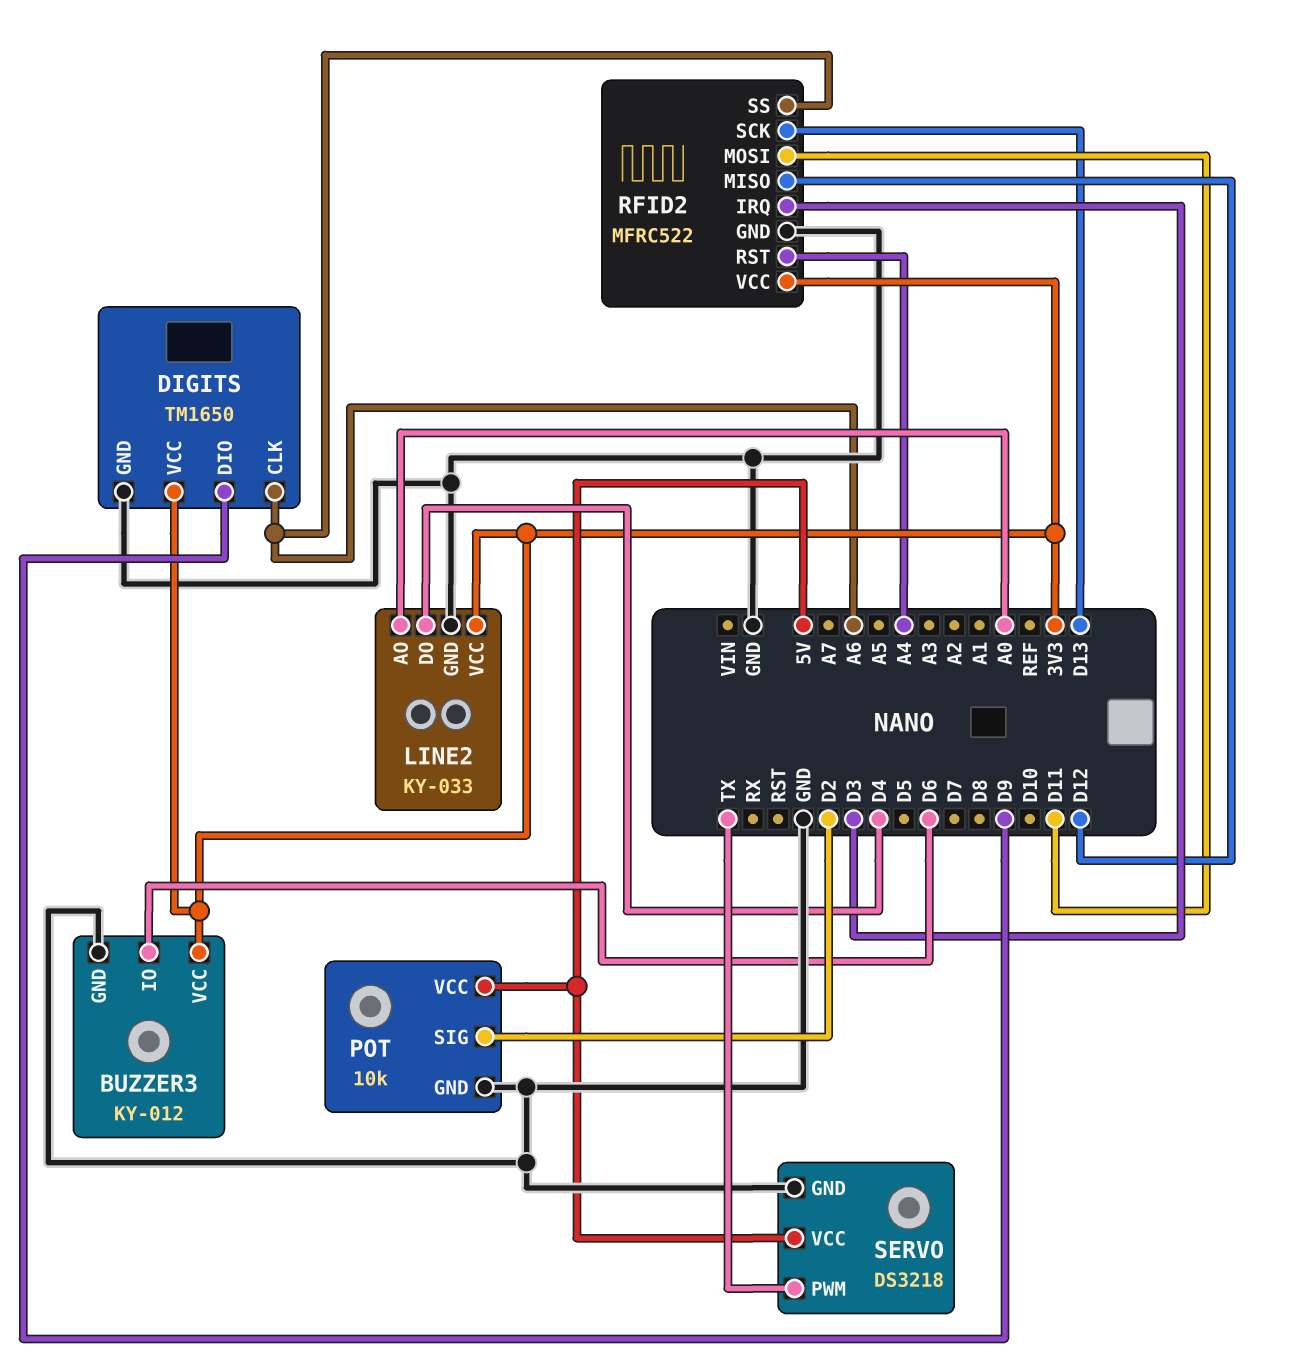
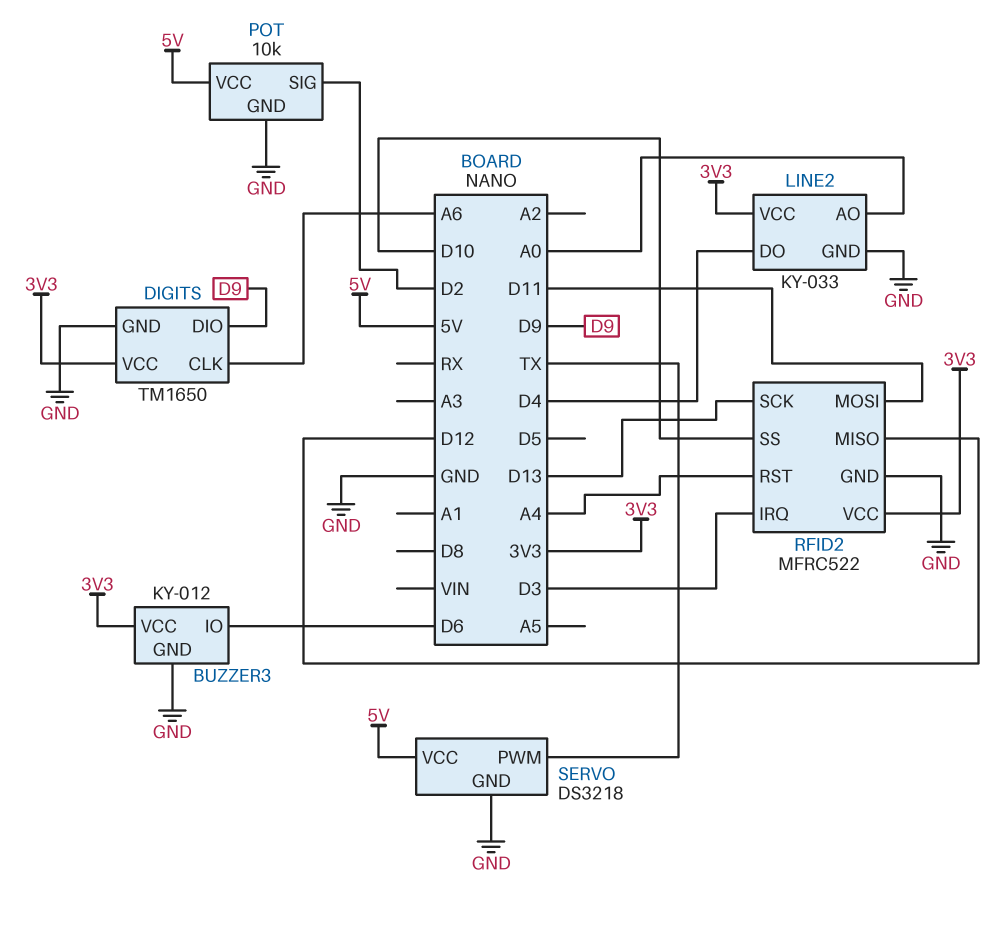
RFID2 pin SS: A6 -> D10

